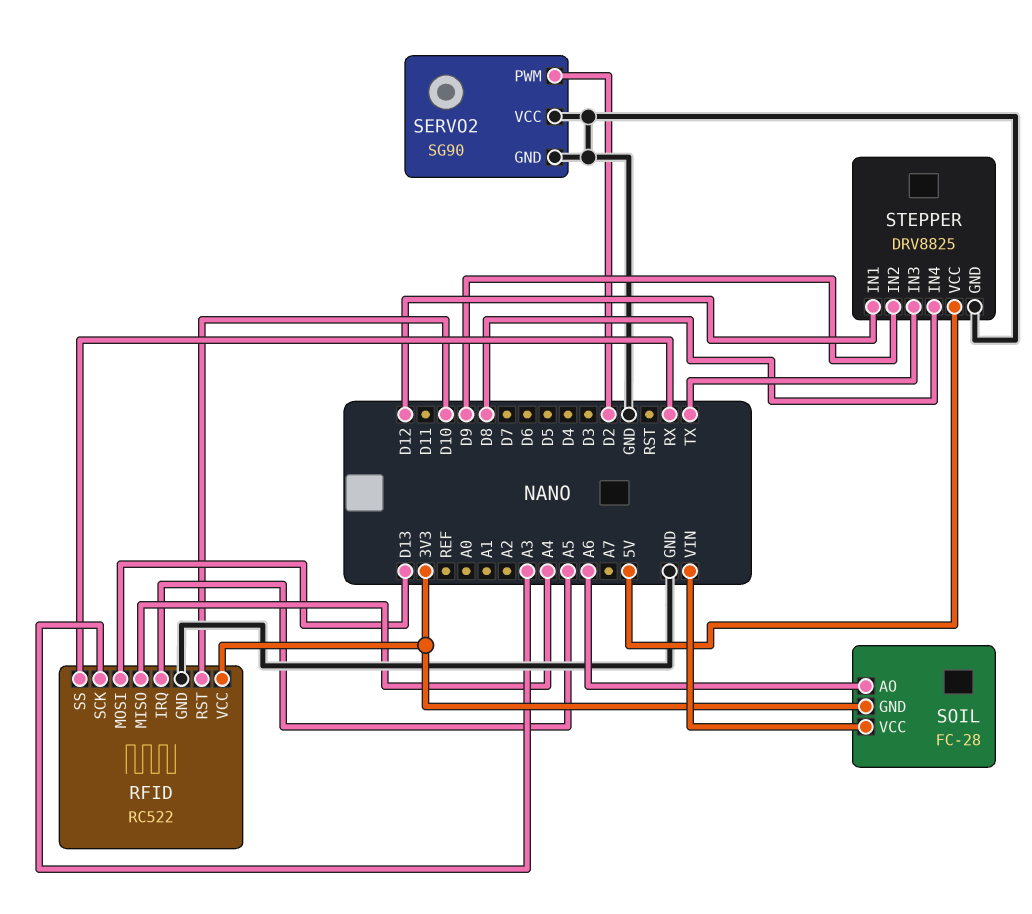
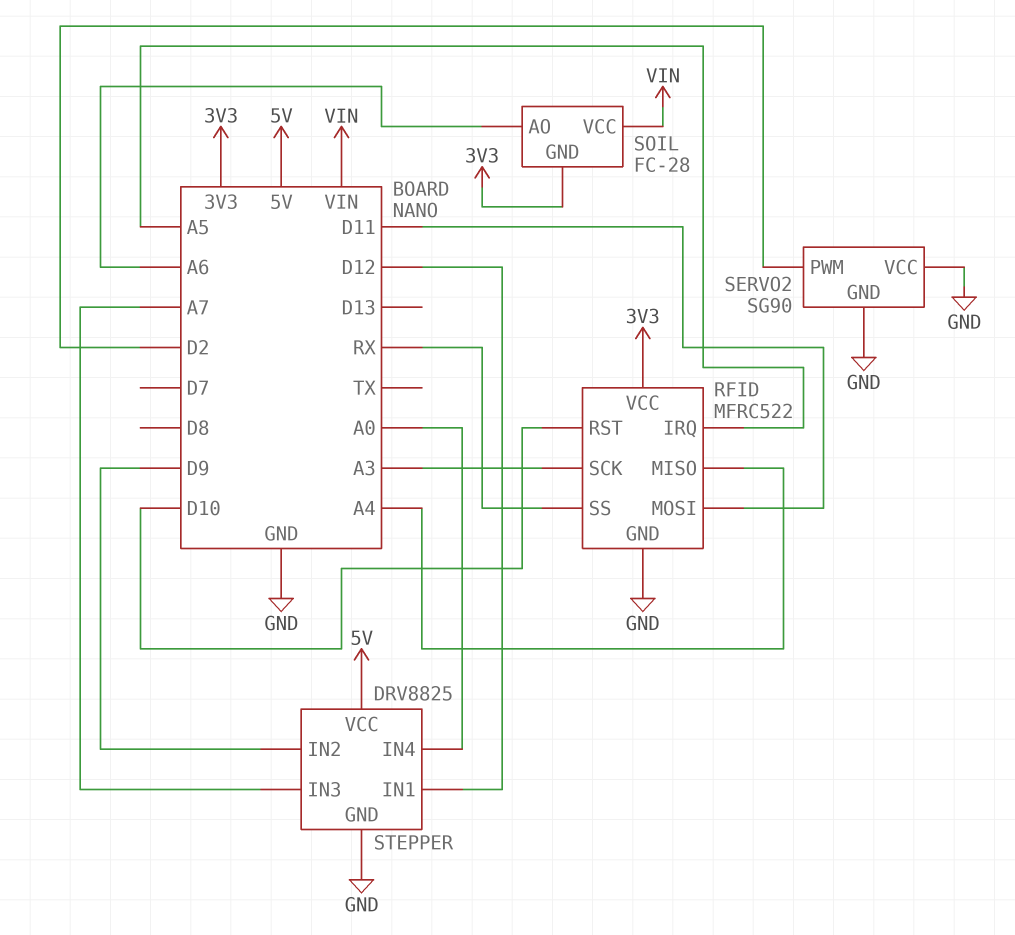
RFID: RC522 -> MFRC522
RFID pin MOSI: D13 -> D11
STEPPER pin IN3: TX -> A7
STEPPER pin IN4: D8 -> A0

